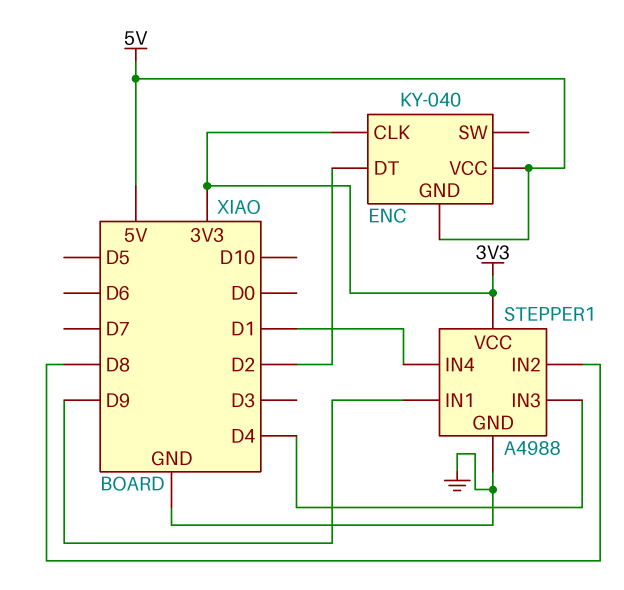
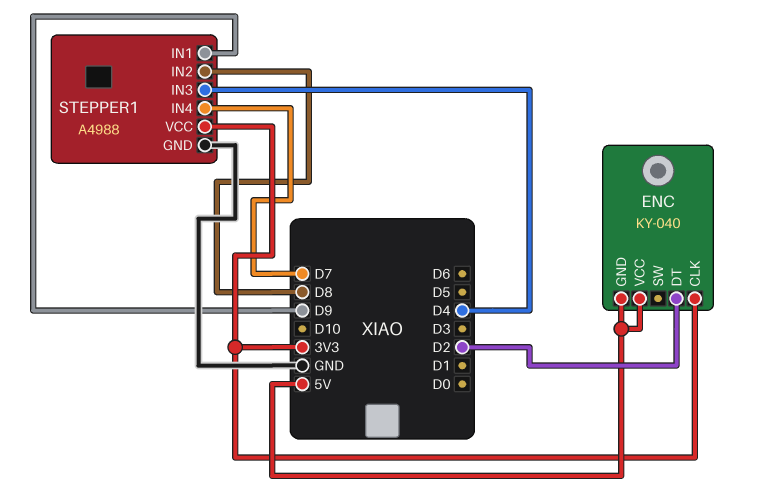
STEPPER1 pin IN4: D1 -> D7

